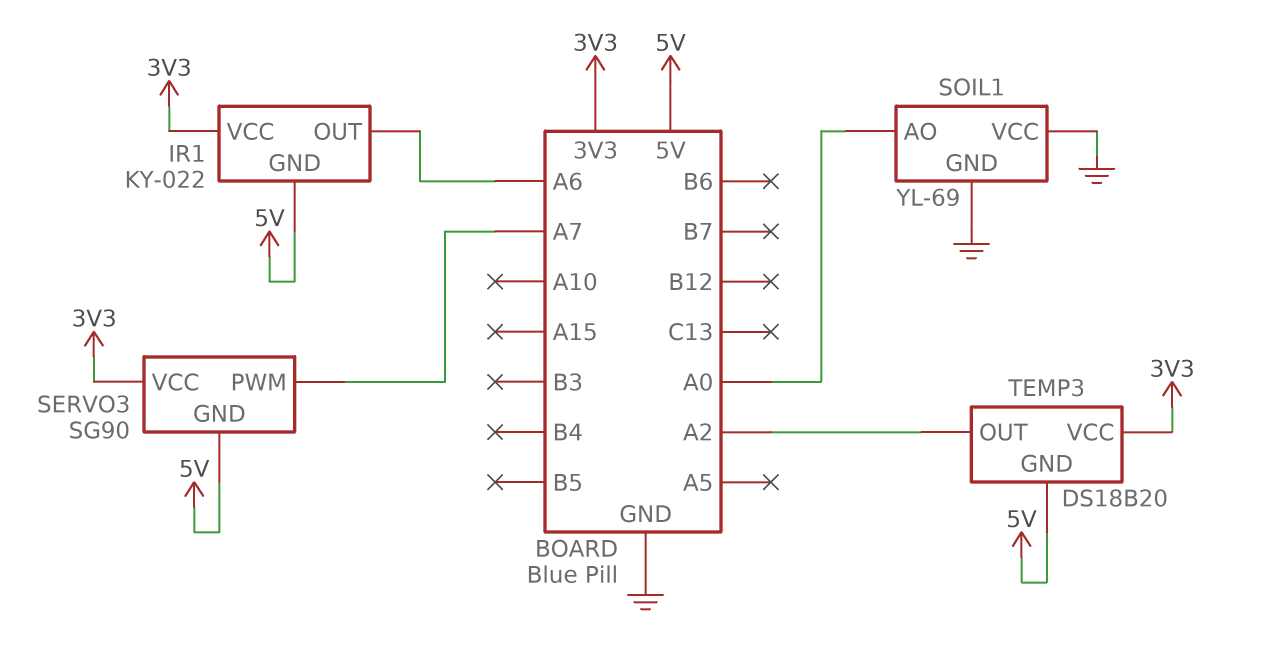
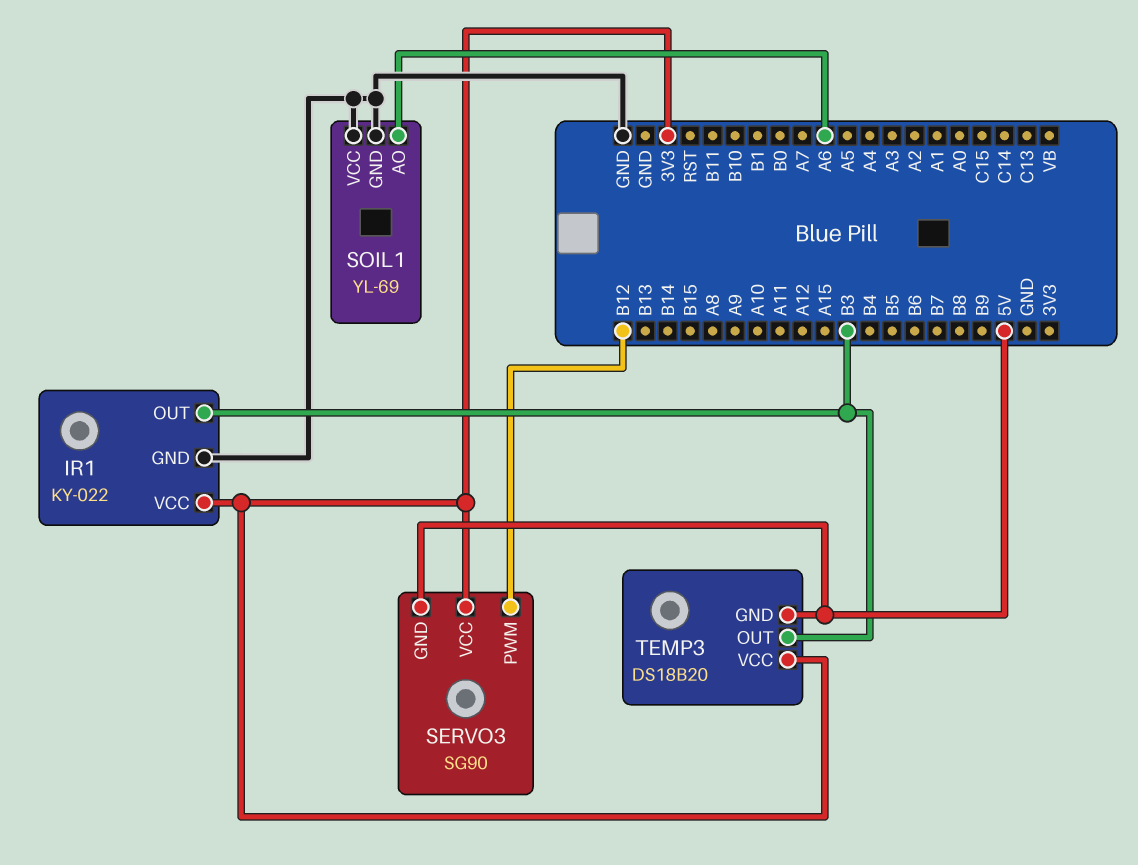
IR1 pin GND: 5V -> GND
IR1 pin OUT: A6 -> B3
SERVO3 pin PWM: A7 -> B12
SOIL1 pin AO: A0 -> A6
TEMP3 pin OUT: A2 -> B3

